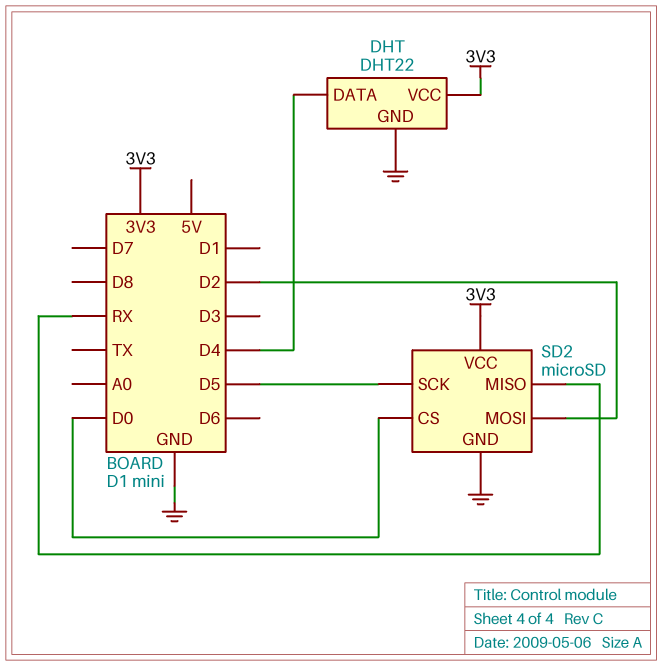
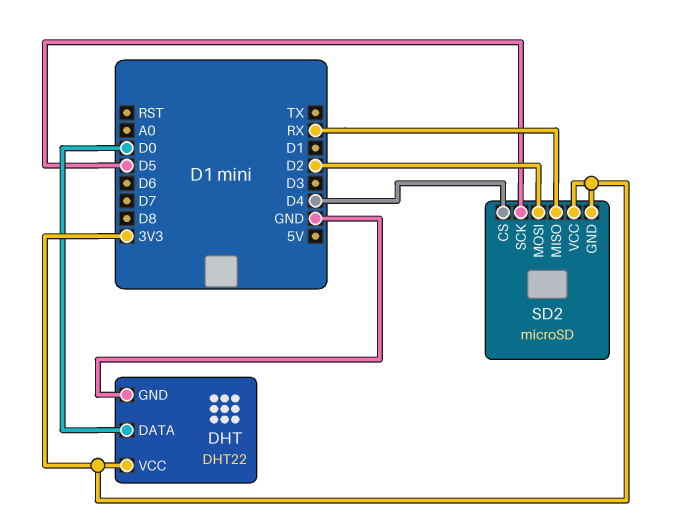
DHT pin DATA: D4 -> D0
SD2 pin CS: D0 -> D4
SD2 pin GND: GND -> 3V3

